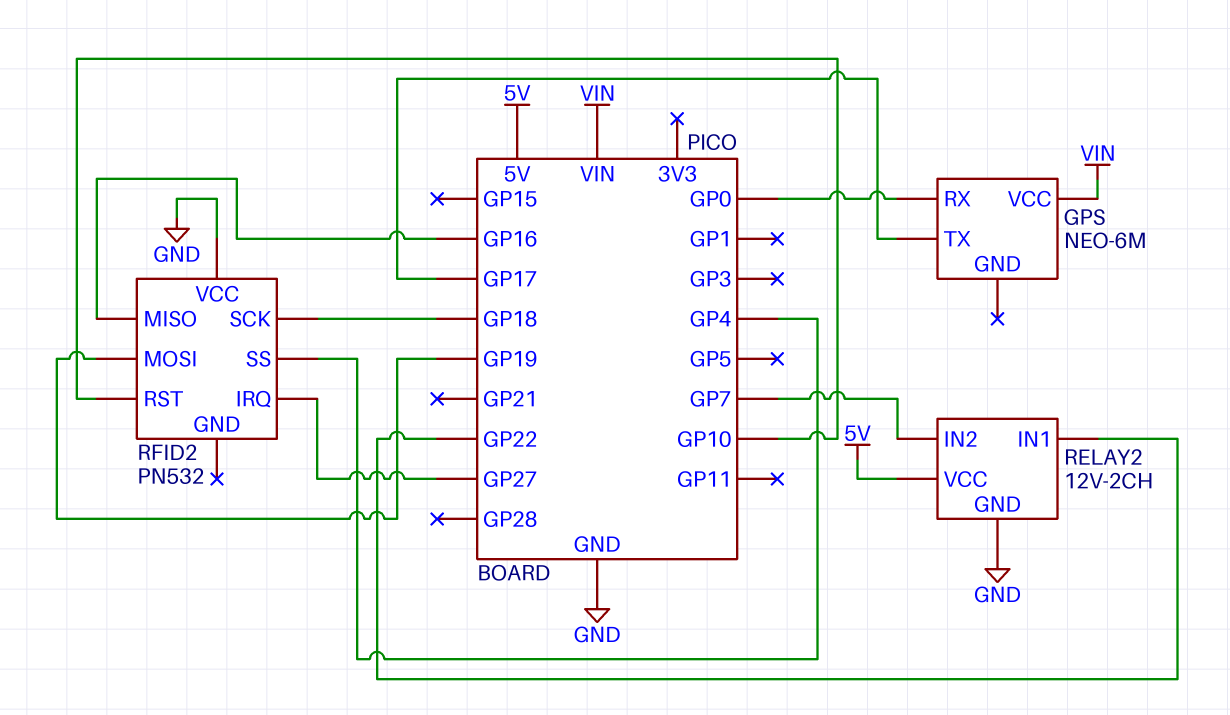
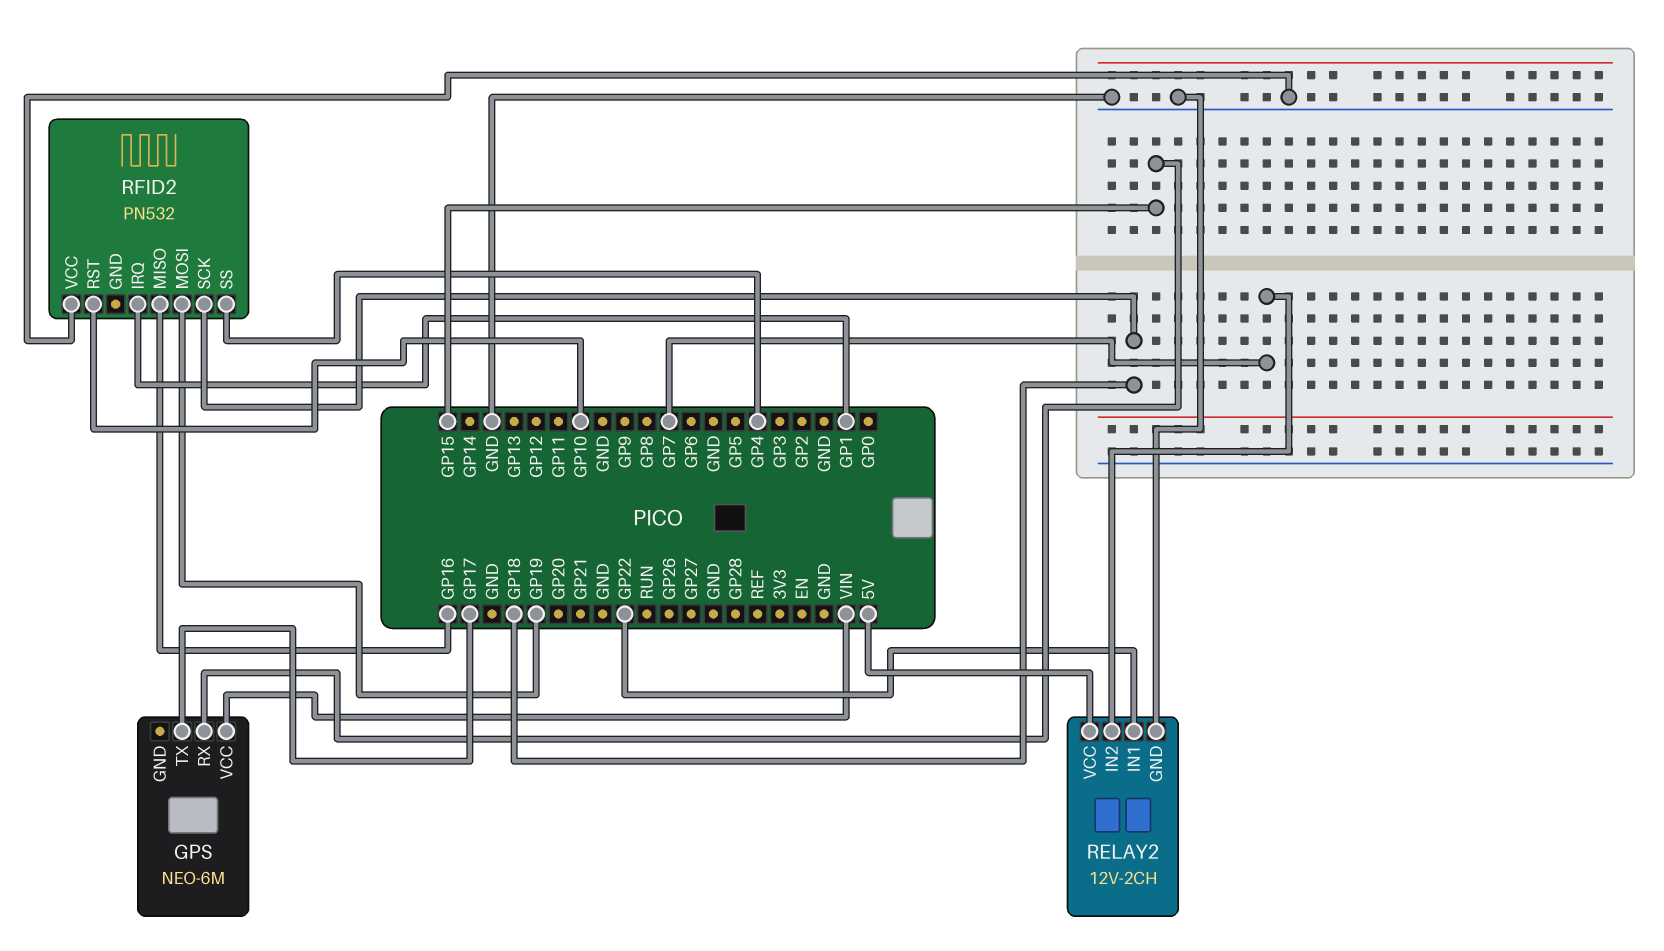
GPS pin RX: GP0 -> GP15
RFID2 pin IRQ: GP27 -> GP1

